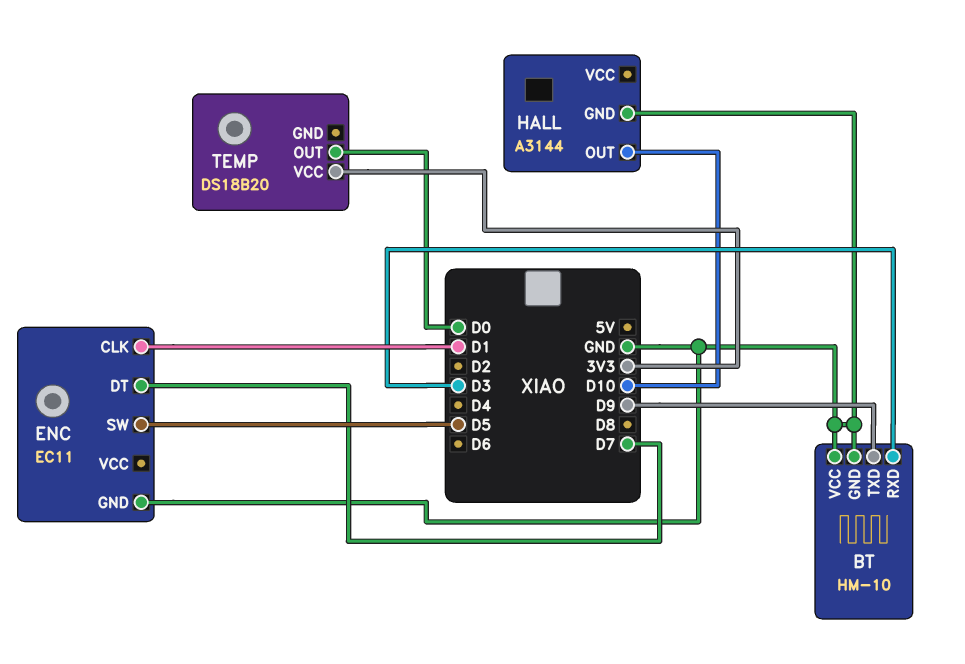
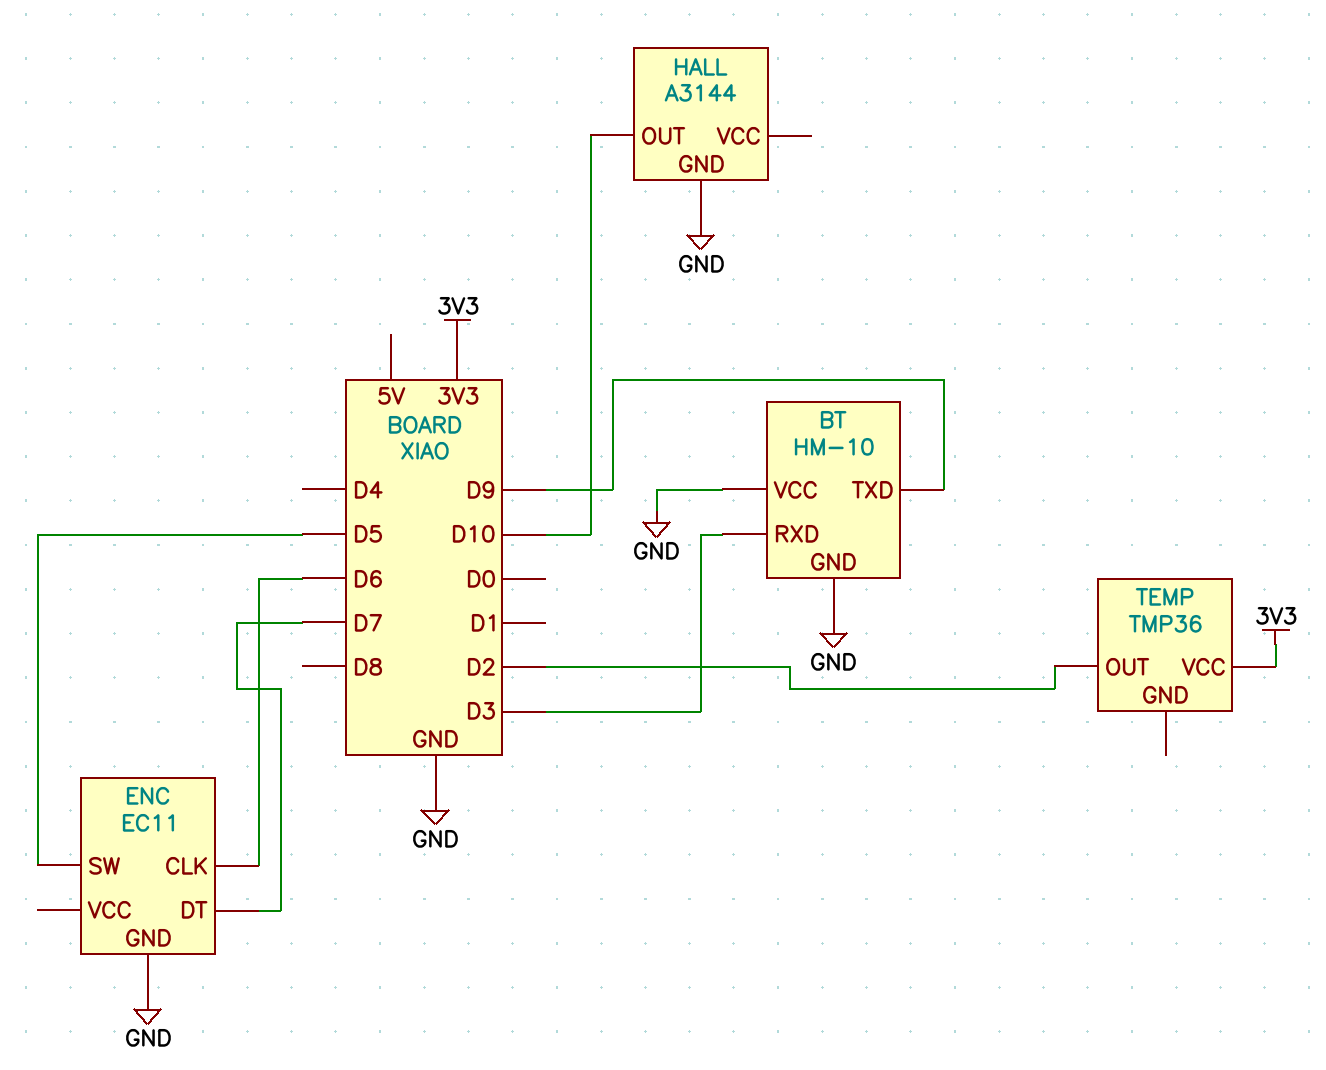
ENC pin CLK: D1 -> D6
TEMP: DS18B20 -> TMP36
TEMP pin OUT: D0 -> D2

